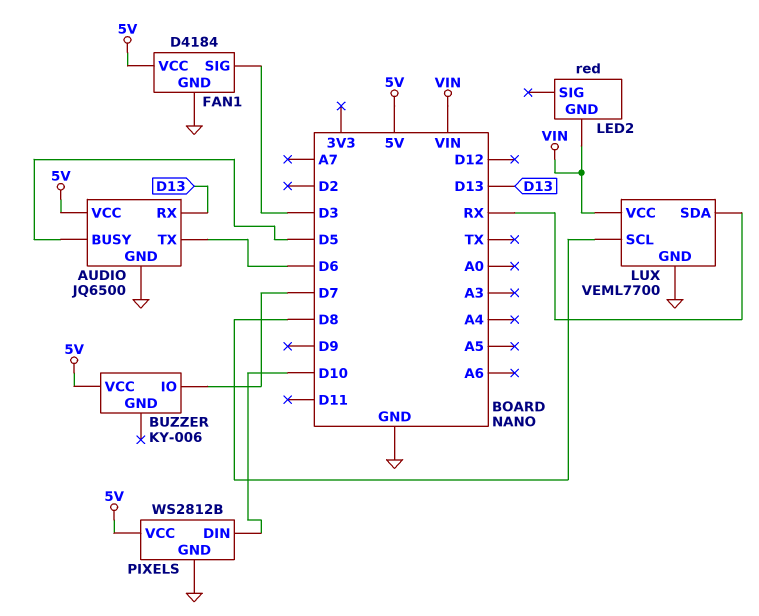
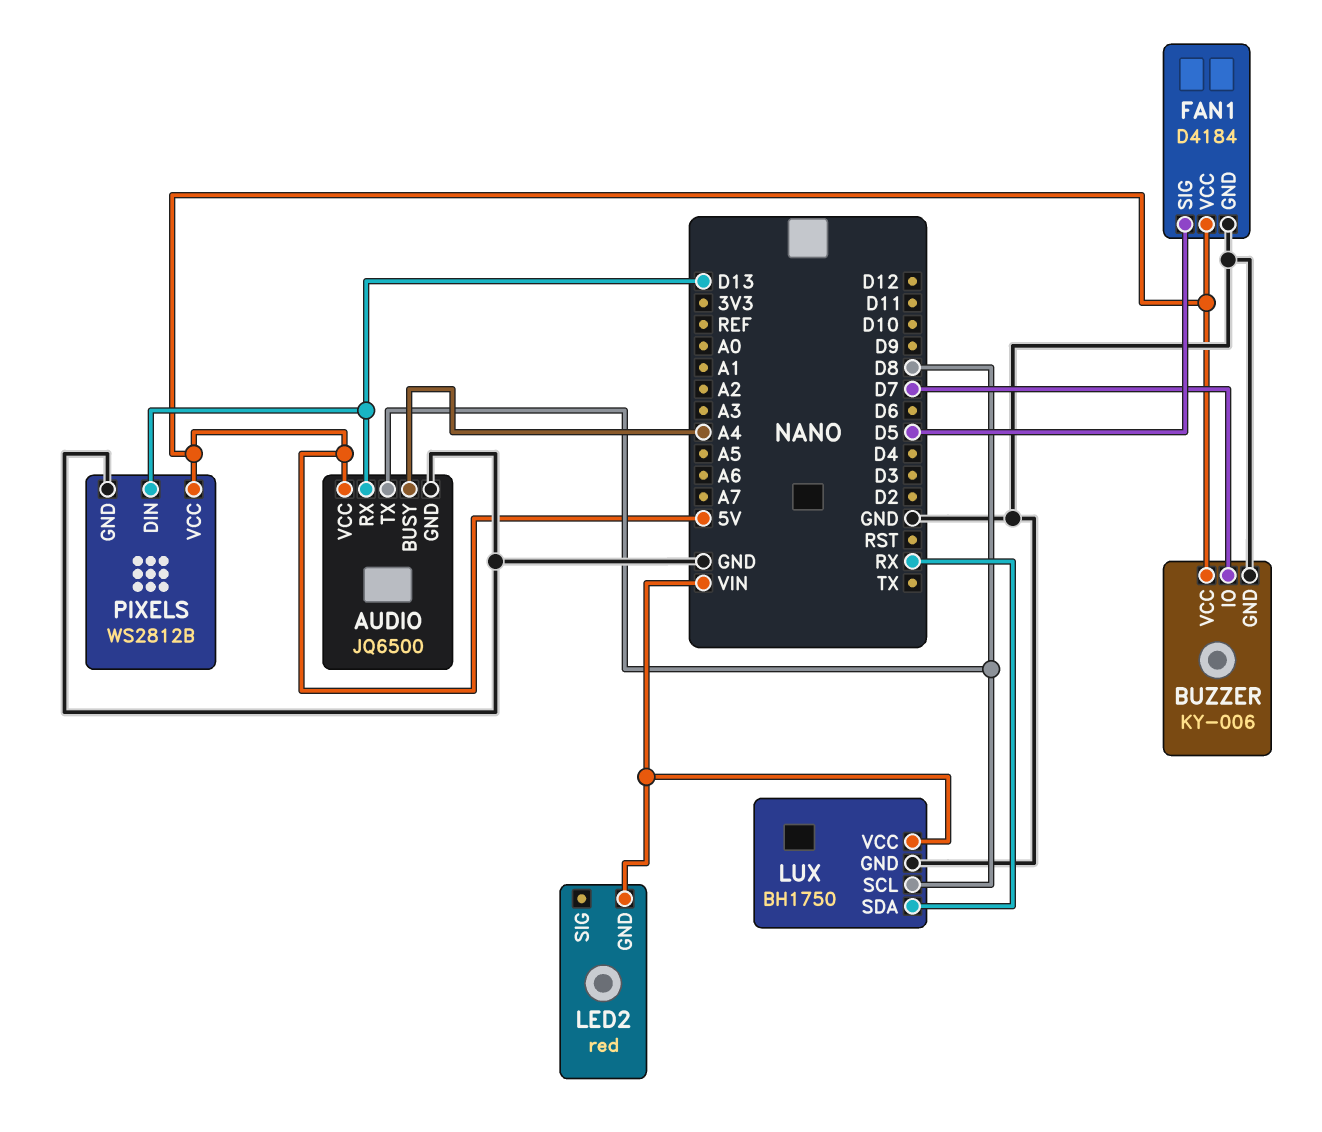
AUDIO pin BUSY: D5 -> A4
AUDIO pin TX: D6 -> D8
BUZZER pin GND: none -> GND
FAN1 pin SIG: D3 -> D5
LUX: VEML7700 -> BH1750
PIXELS pin DIN: D10 -> D13

